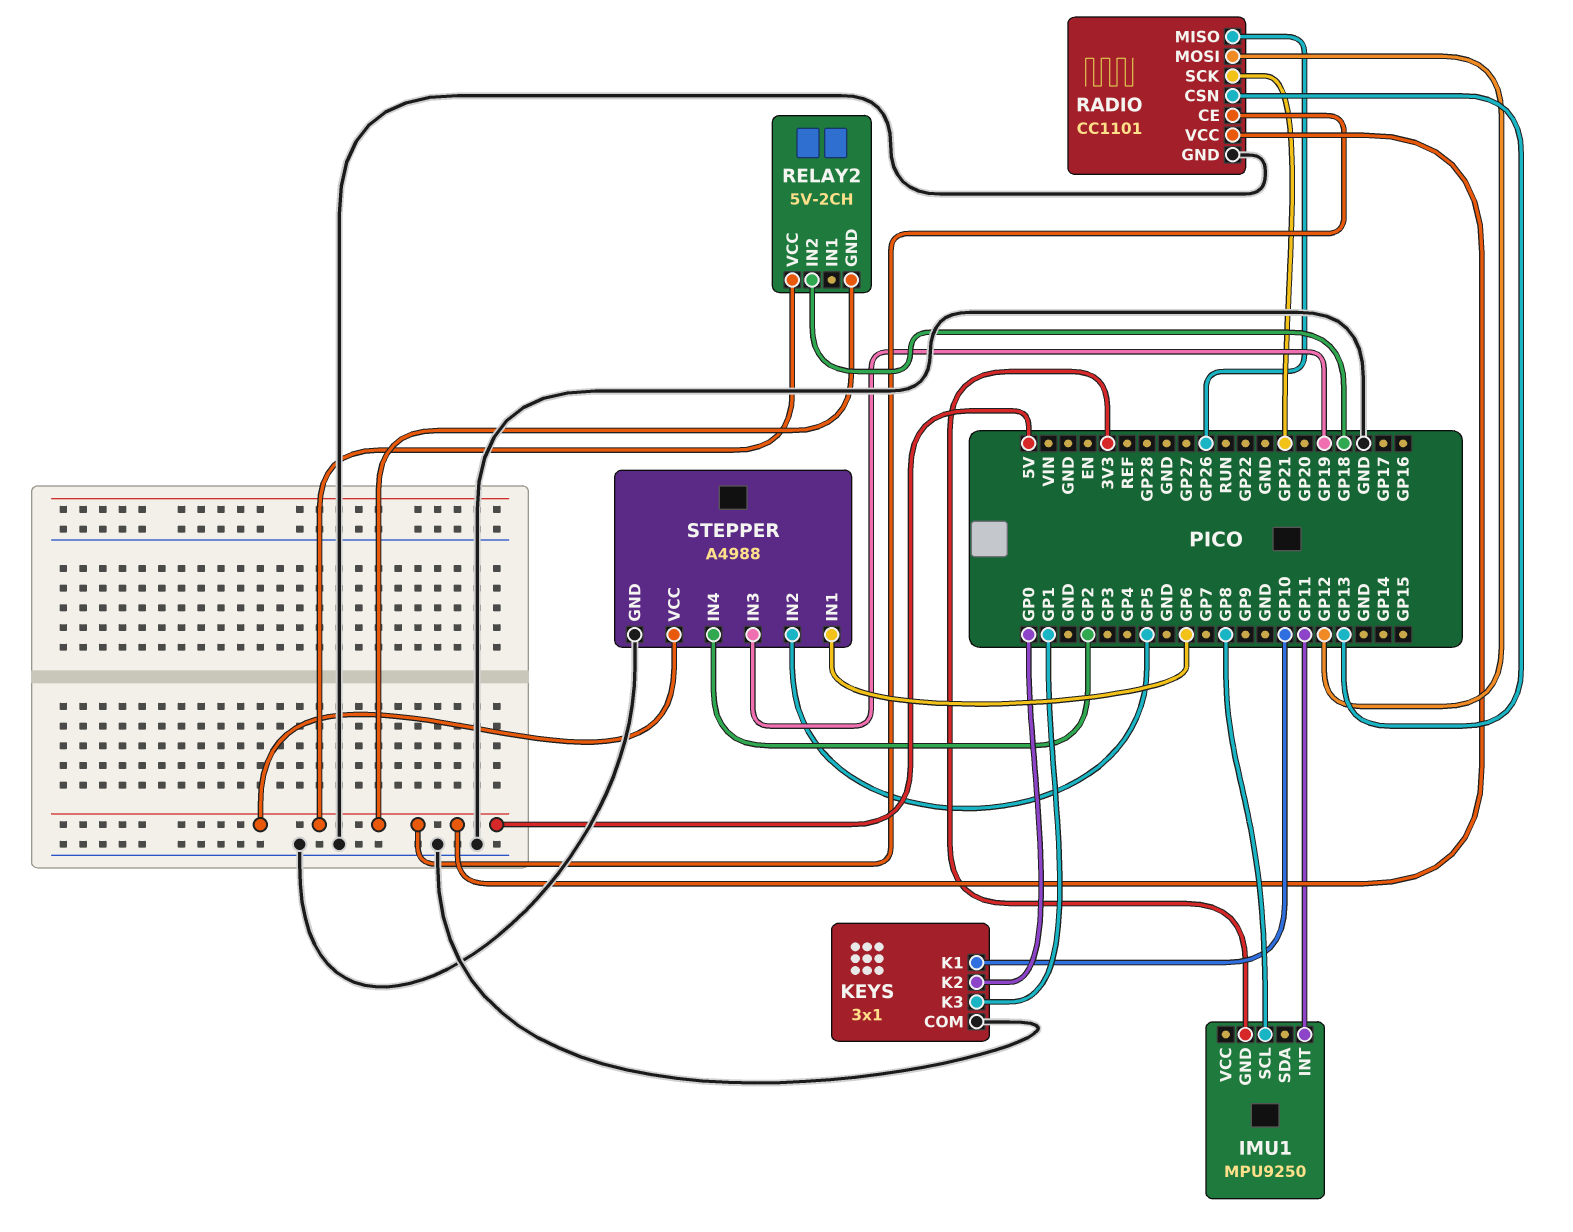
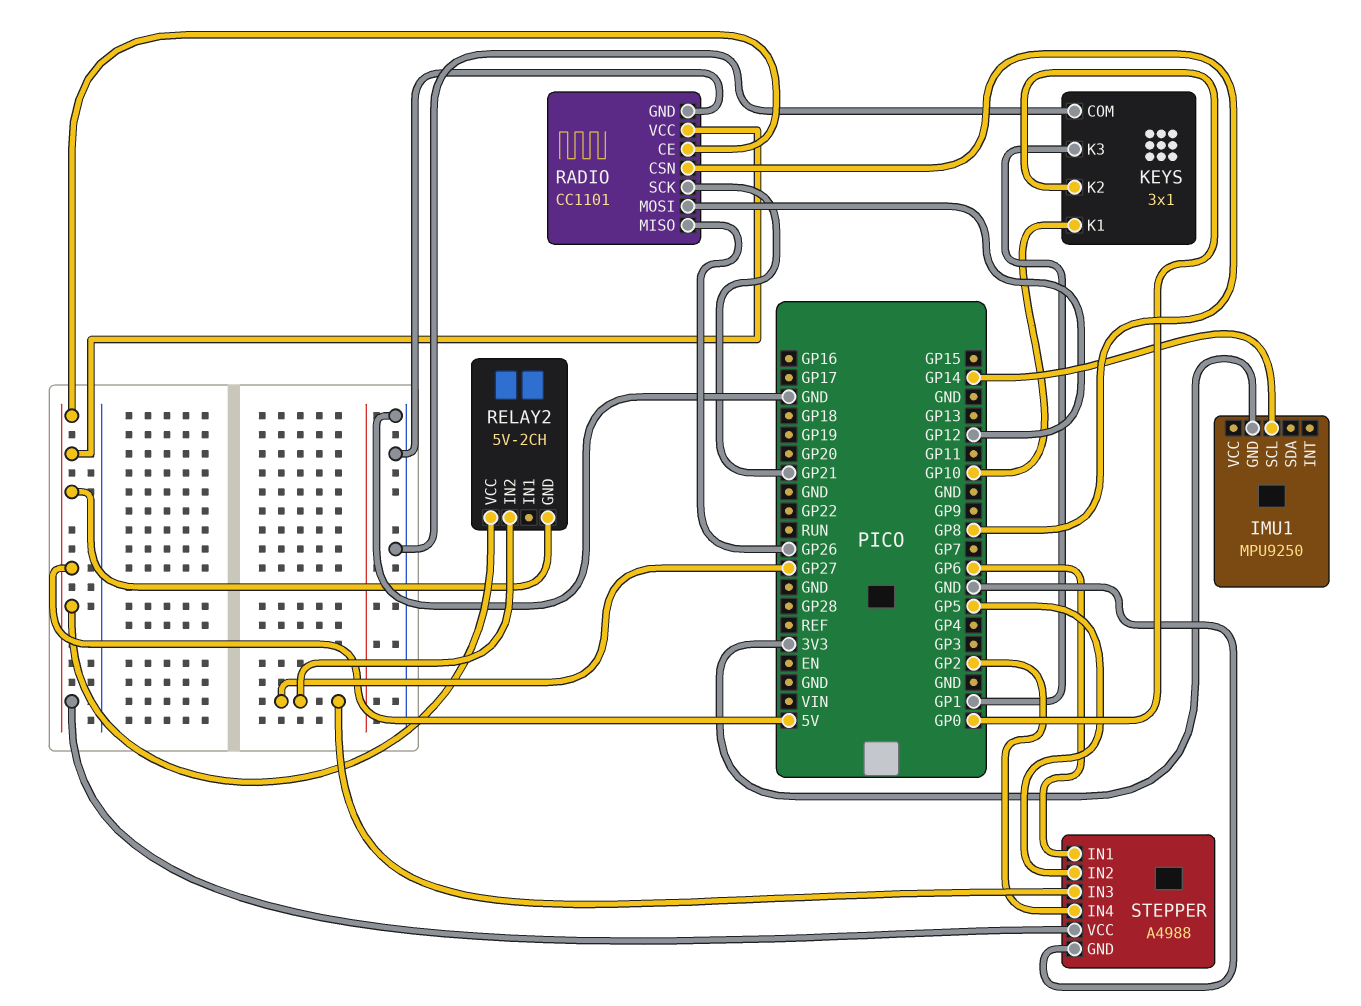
IMU1 pin INT: GP11 -> none
IMU1 pin SCL: GP8 -> GP14
RADIO pin CSN: GP13 -> GP8
RELAY2 pin IN2: GP18 -> GP27
STEPPER pin IN3: GP19 -> GP27

